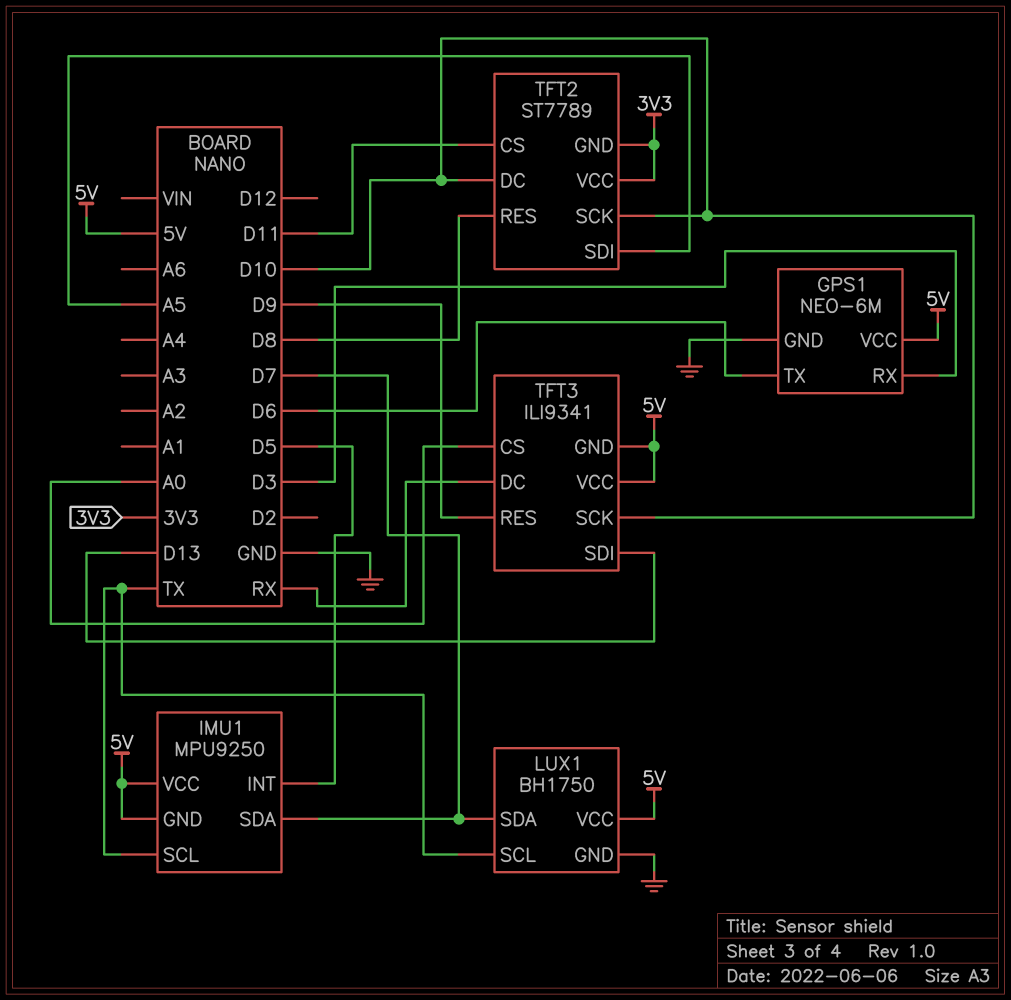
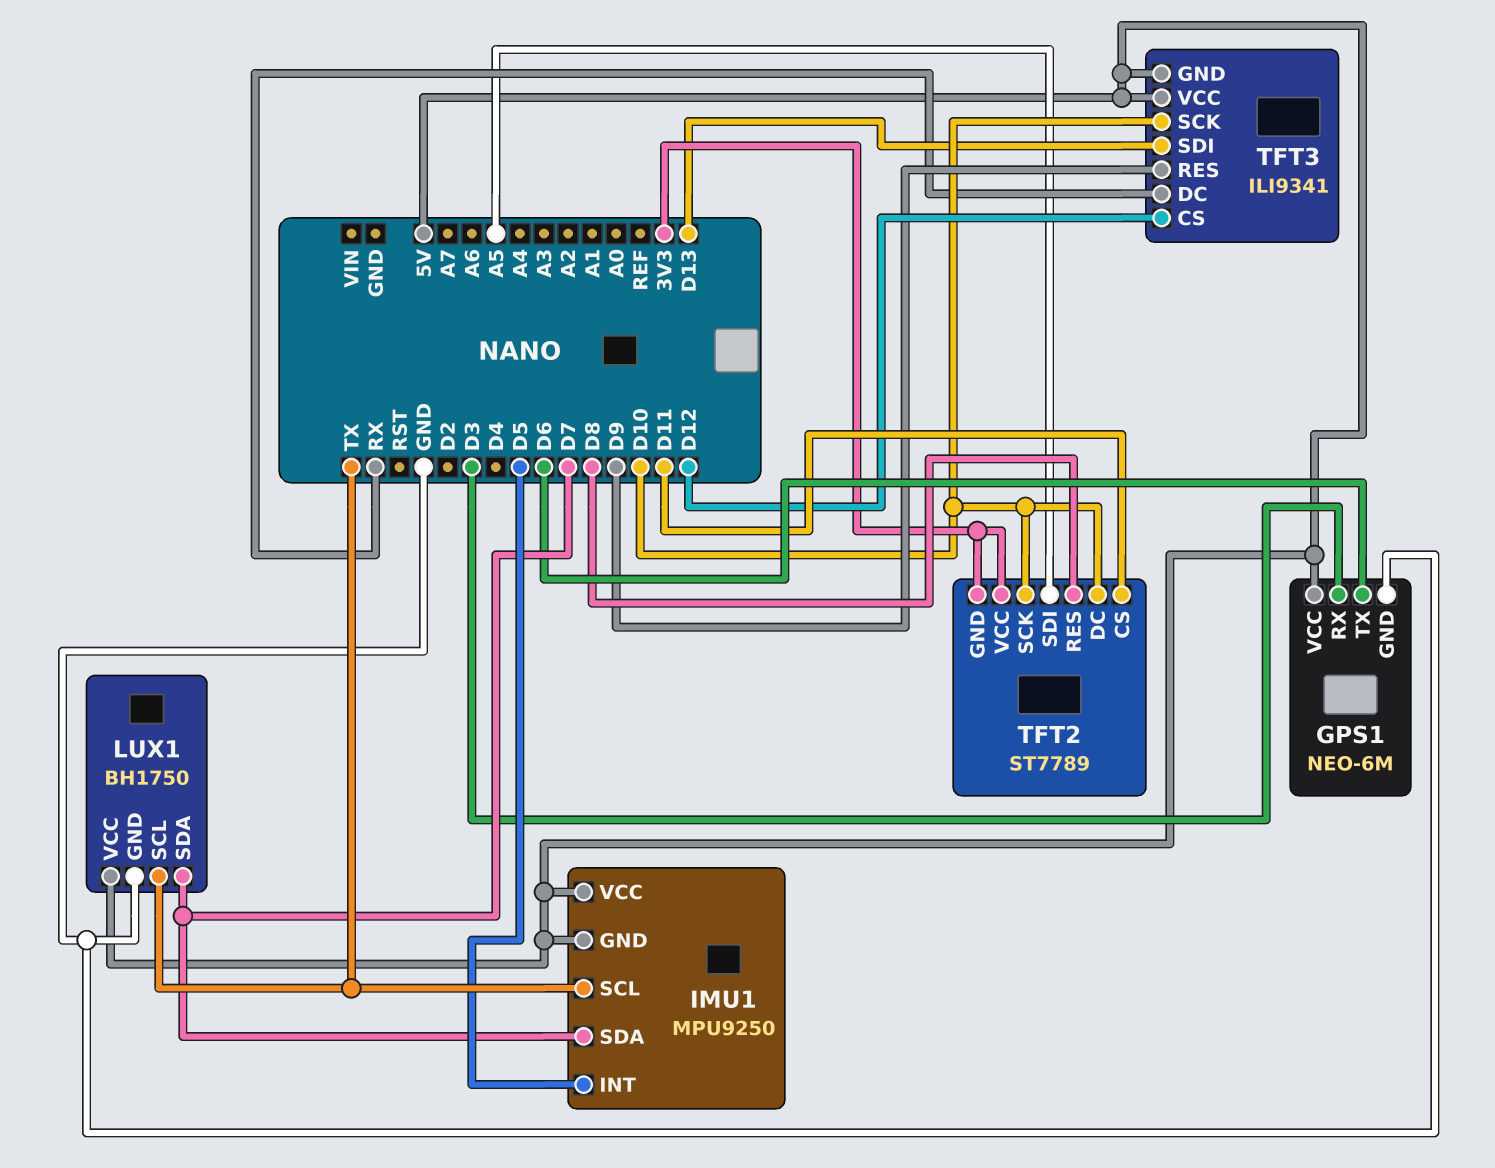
TFT3 pin CS: A0 -> D12

